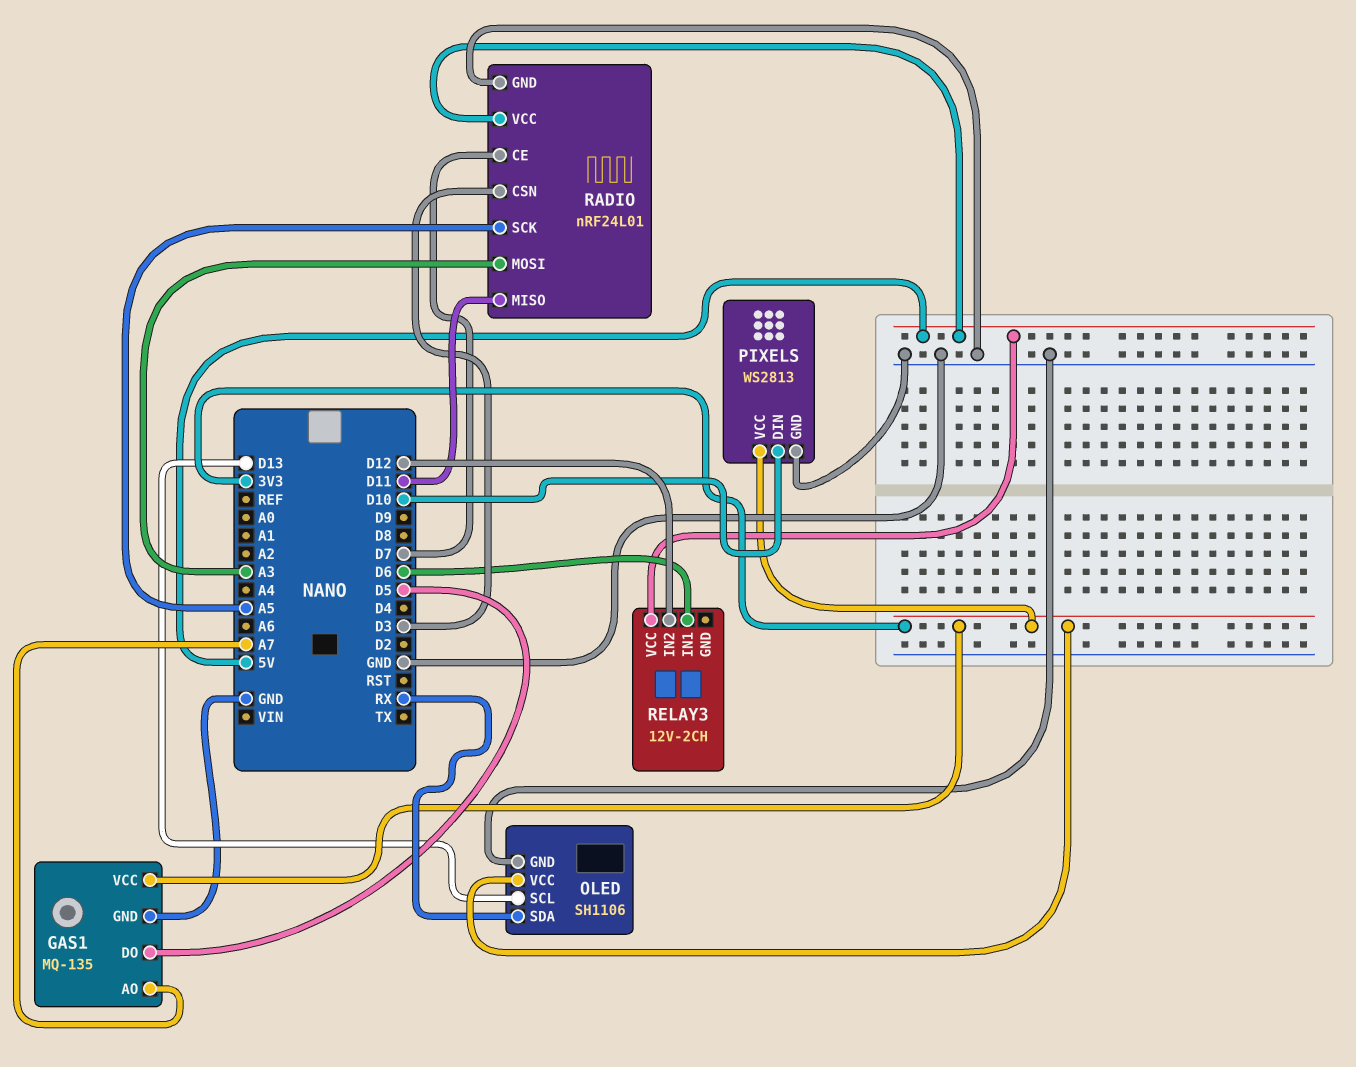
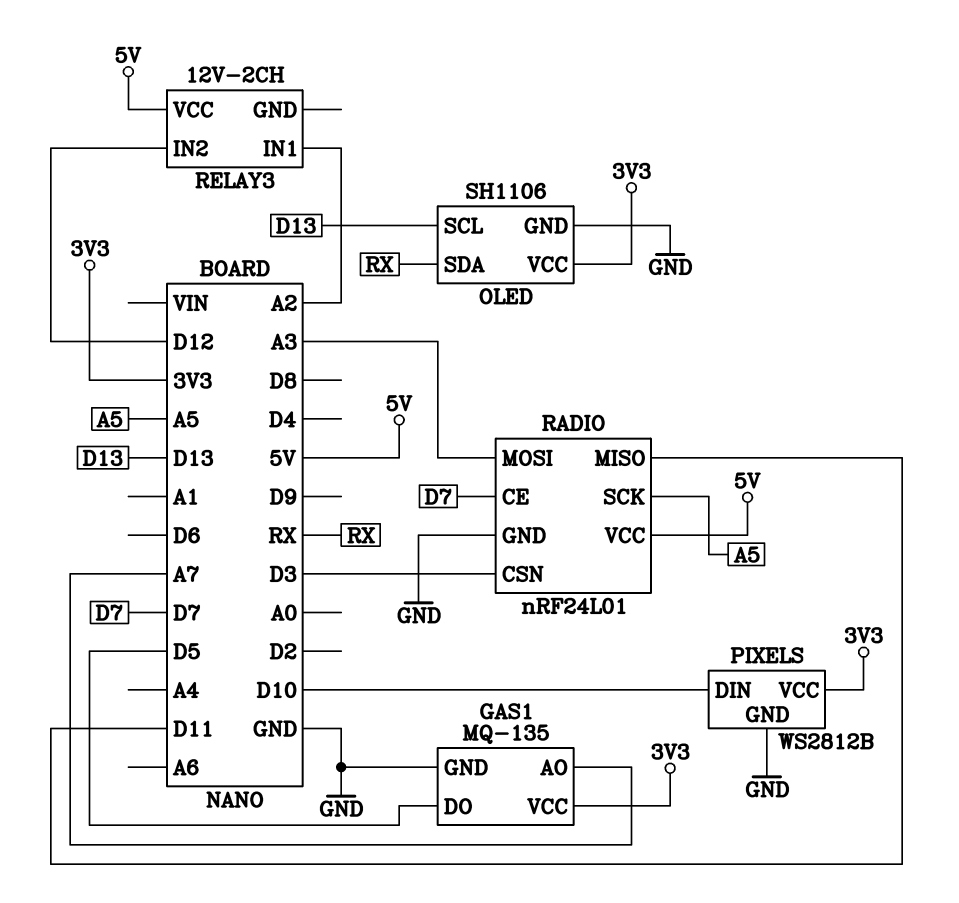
PIXELS: WS2813 -> WS2812B
RELAY3 pin IN1: D6 -> A2

